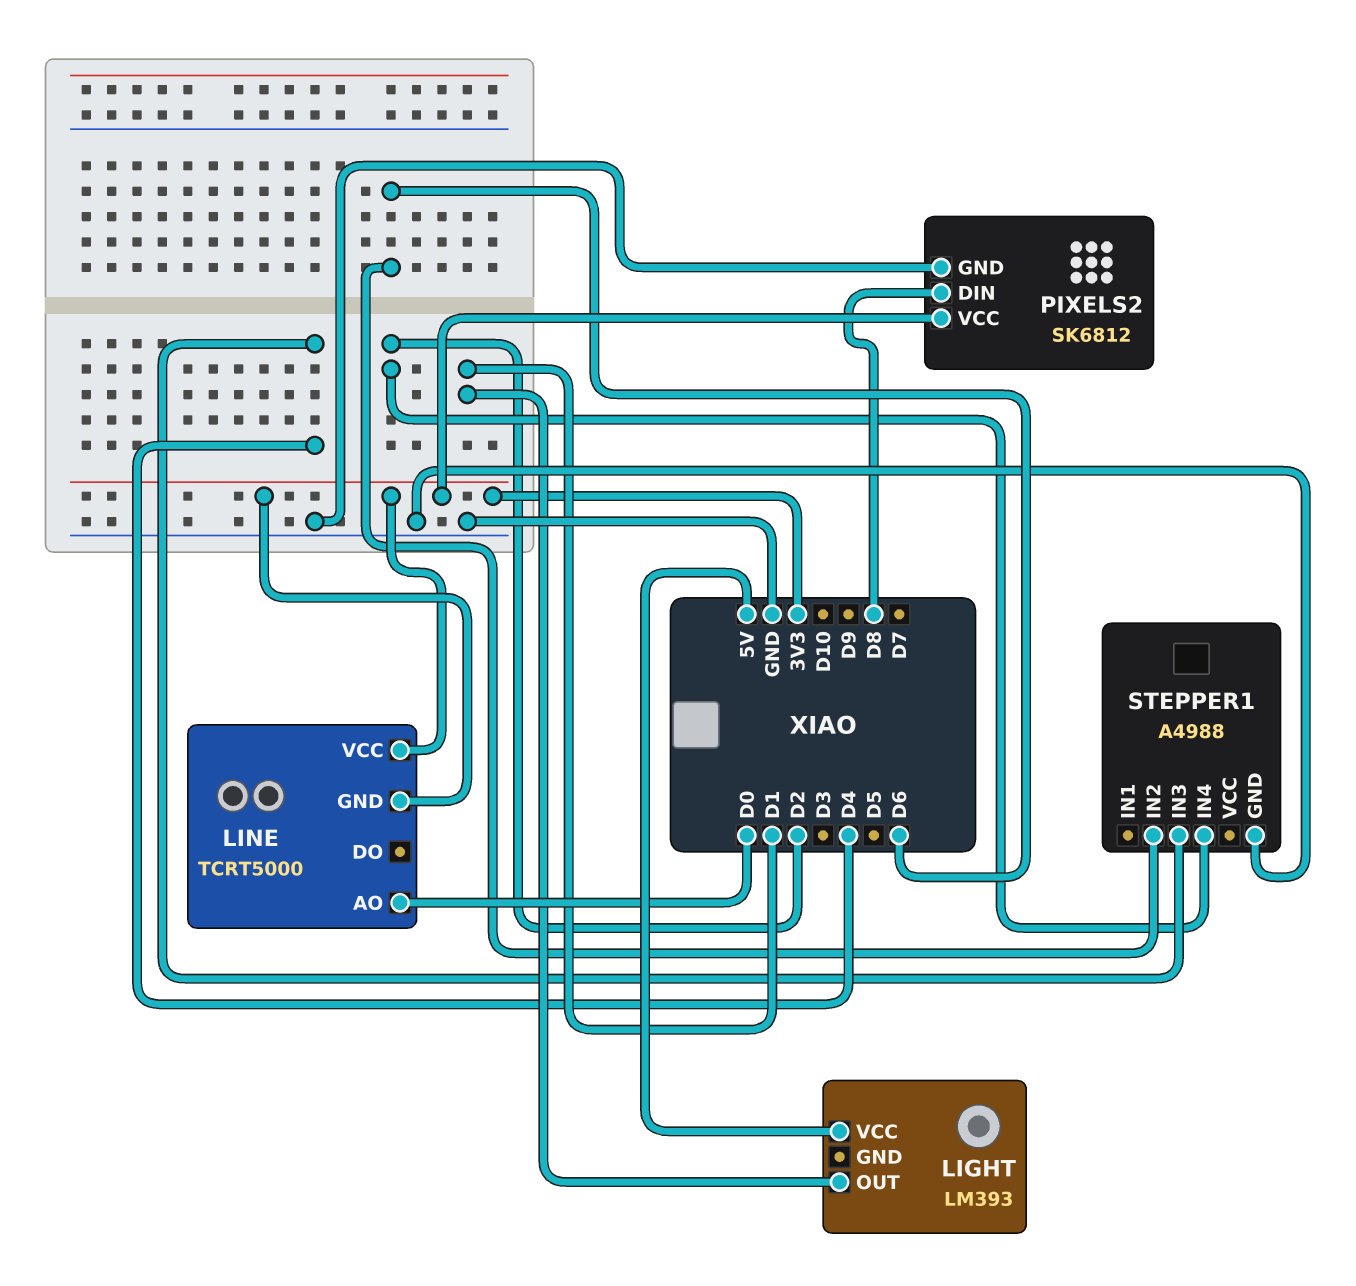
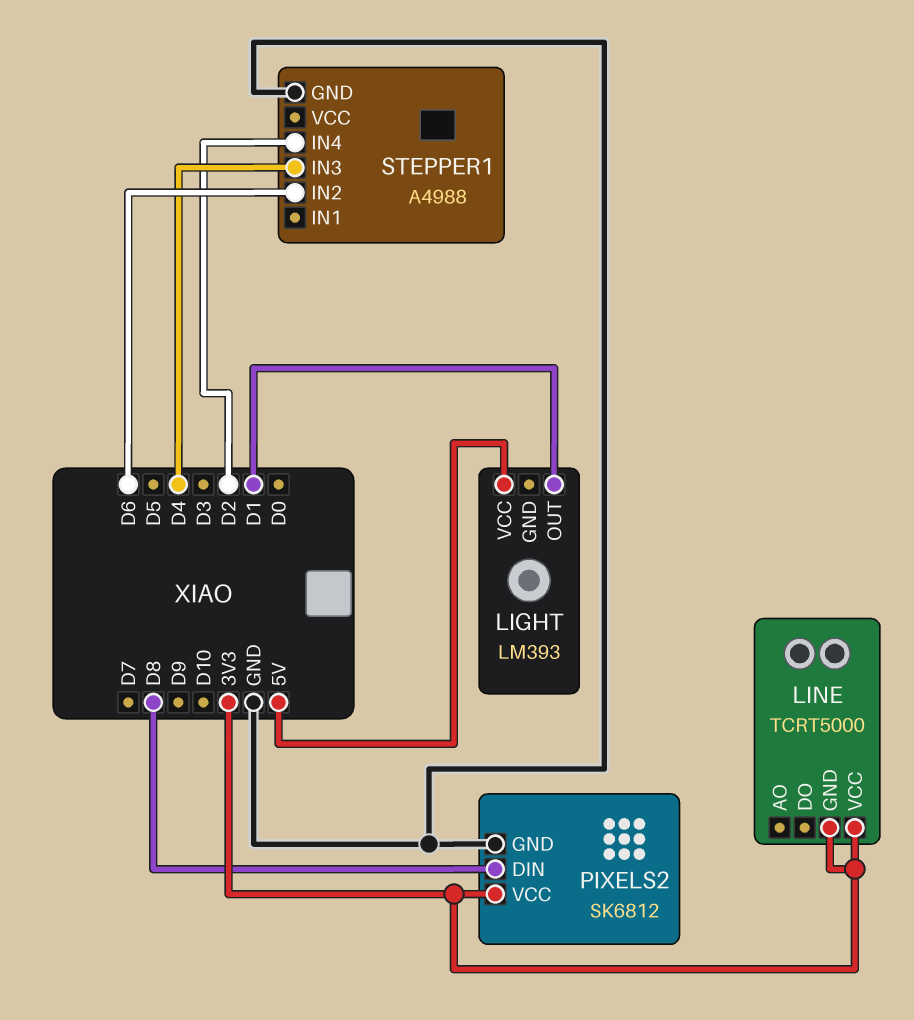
LINE pin AO: D0 -> none

